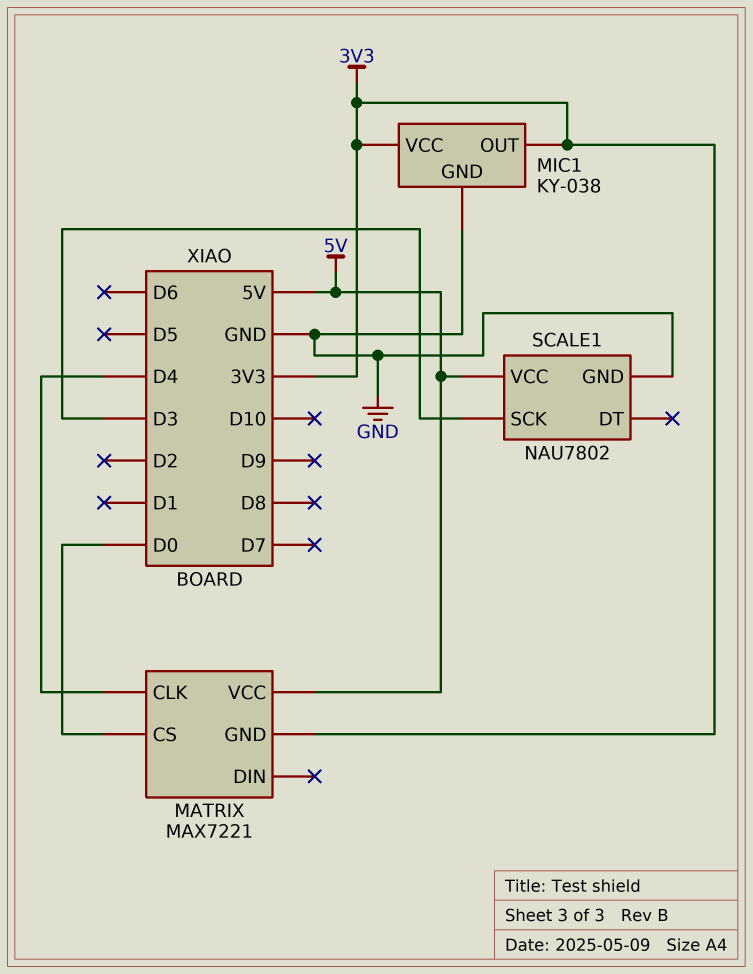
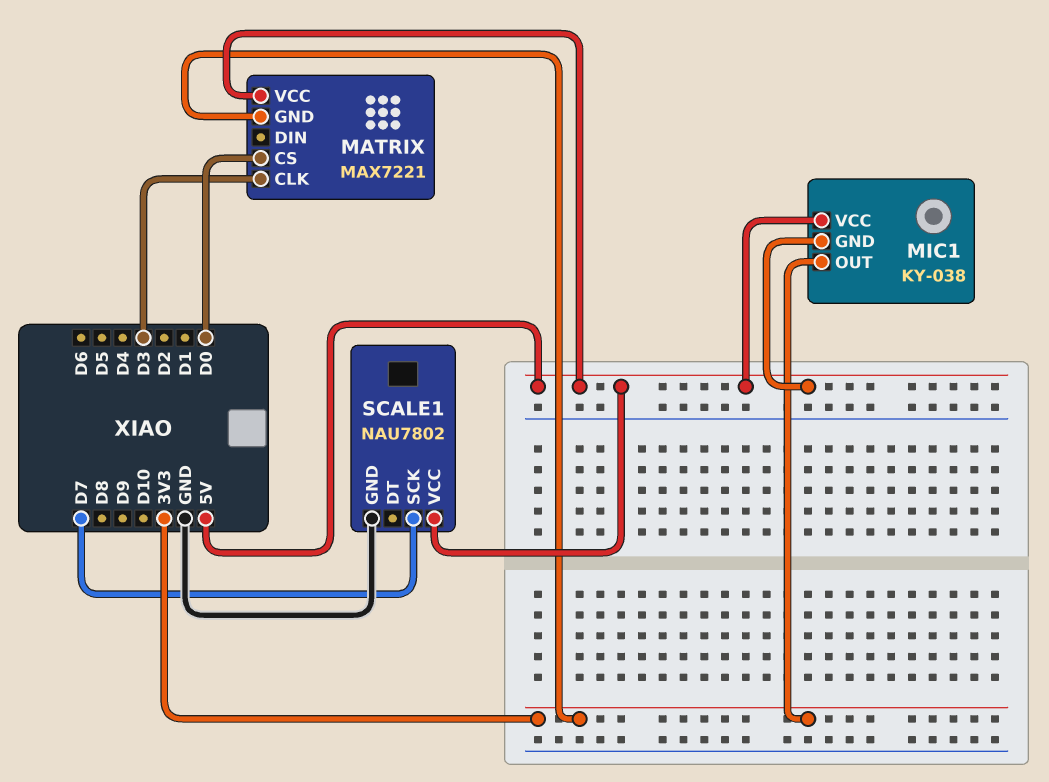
MATRIX pin CLK: D4 -> D3
MIC1 pin GND: GND -> 5V
MIC1 pin VCC: 3V3 -> 5V
SCALE1 pin SCK: D3 -> D7

